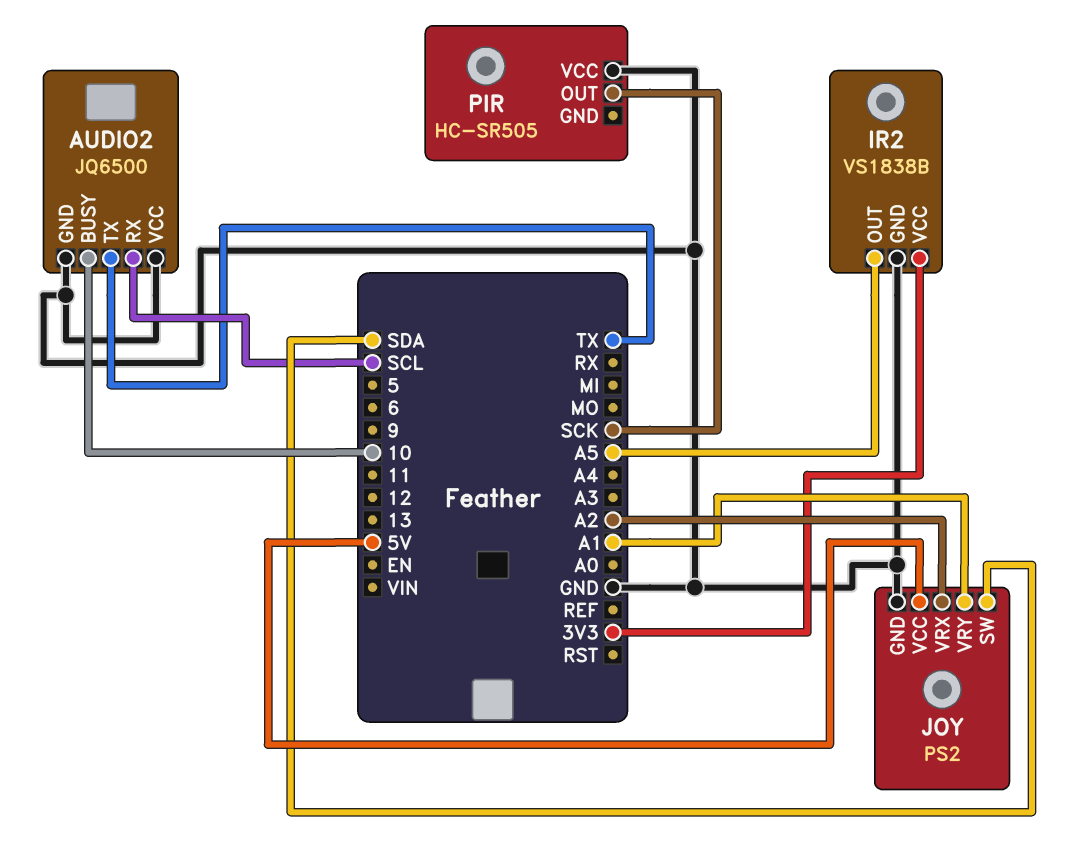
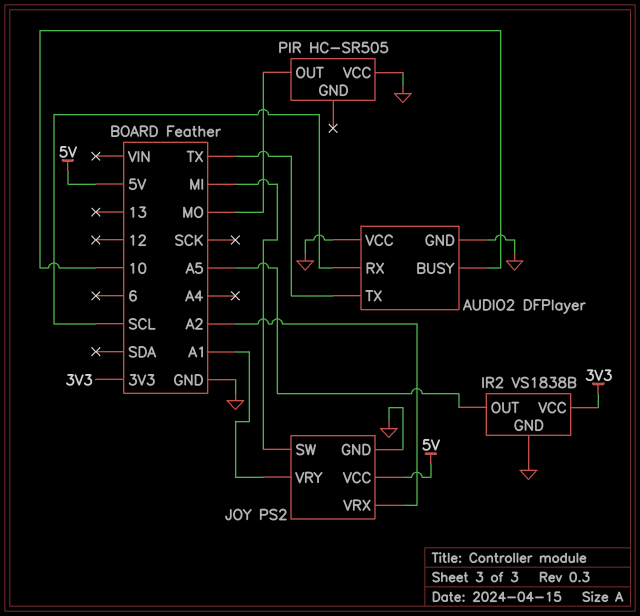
AUDIO2: JQ6500 -> DFPlayer
JOY pin SW: SDA -> MI
PIR pin OUT: SCK -> MO

